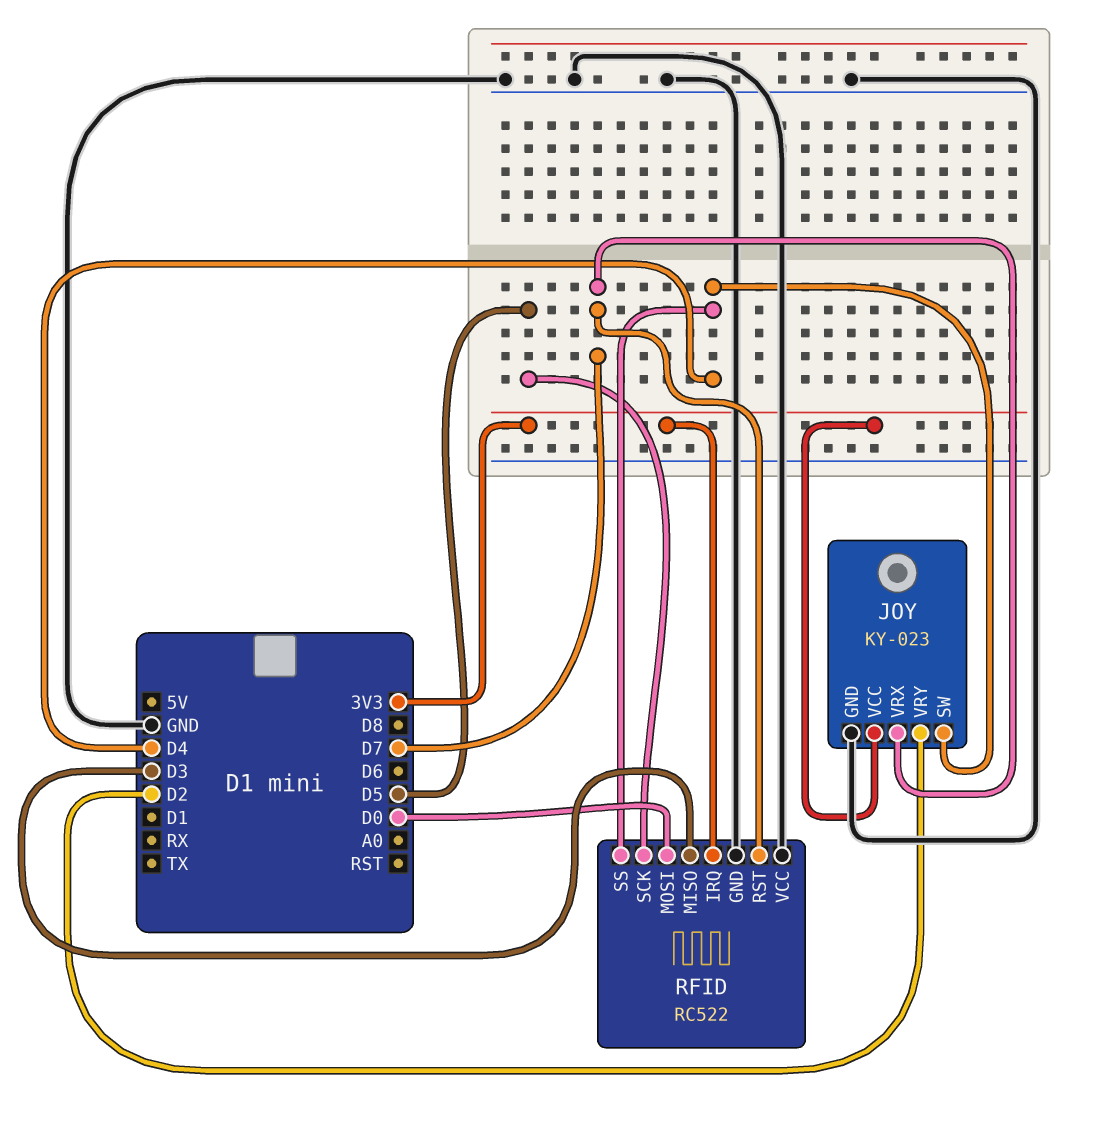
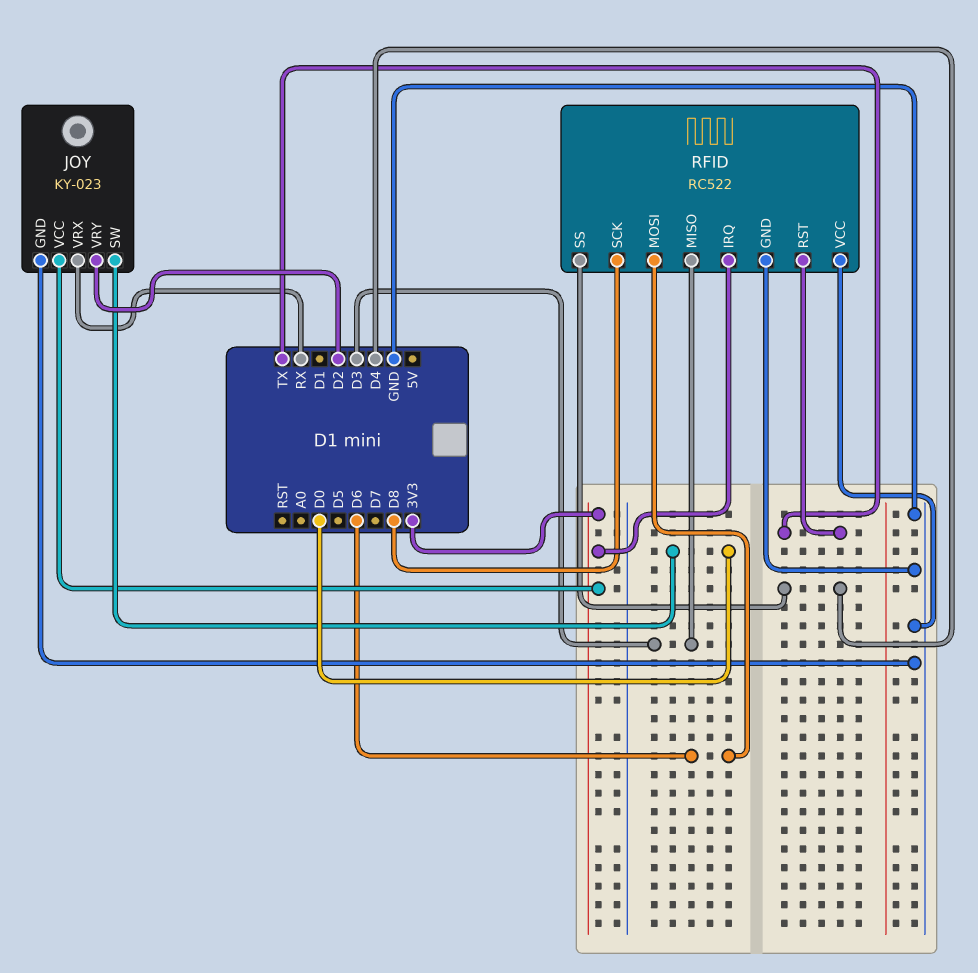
JOY pin SW: D4 -> D0
JOY pin VRX: D7 -> RX
RFID pin MOSI: D0 -> D6
RFID pin RST: D7 -> TX
RFID pin SCK: D5 -> D8

